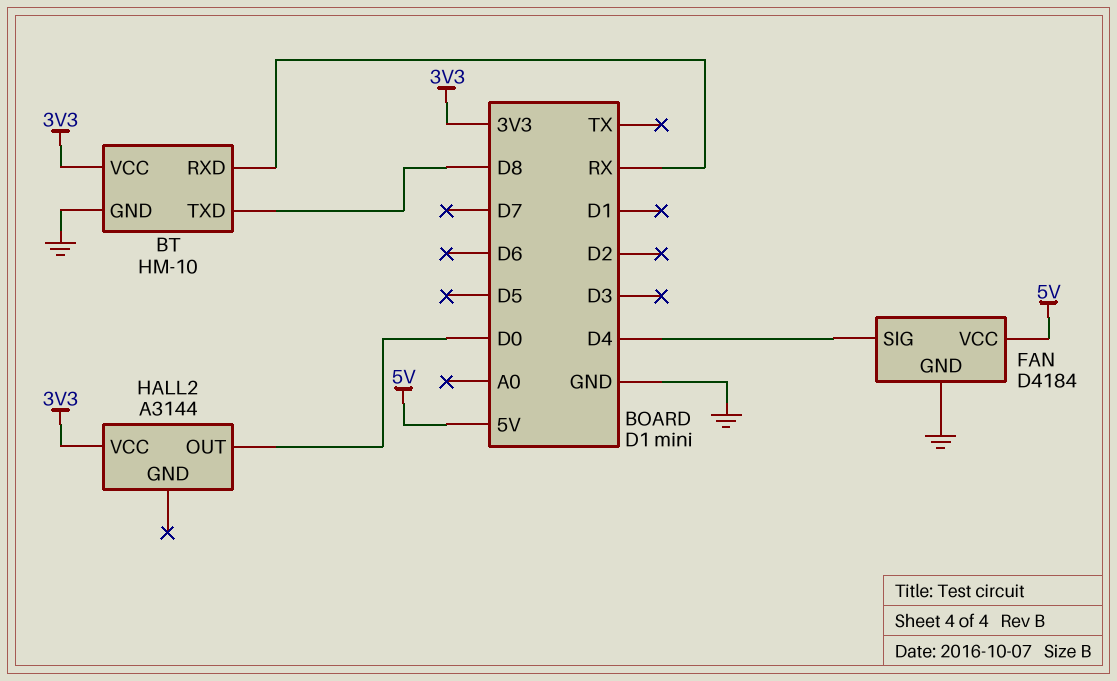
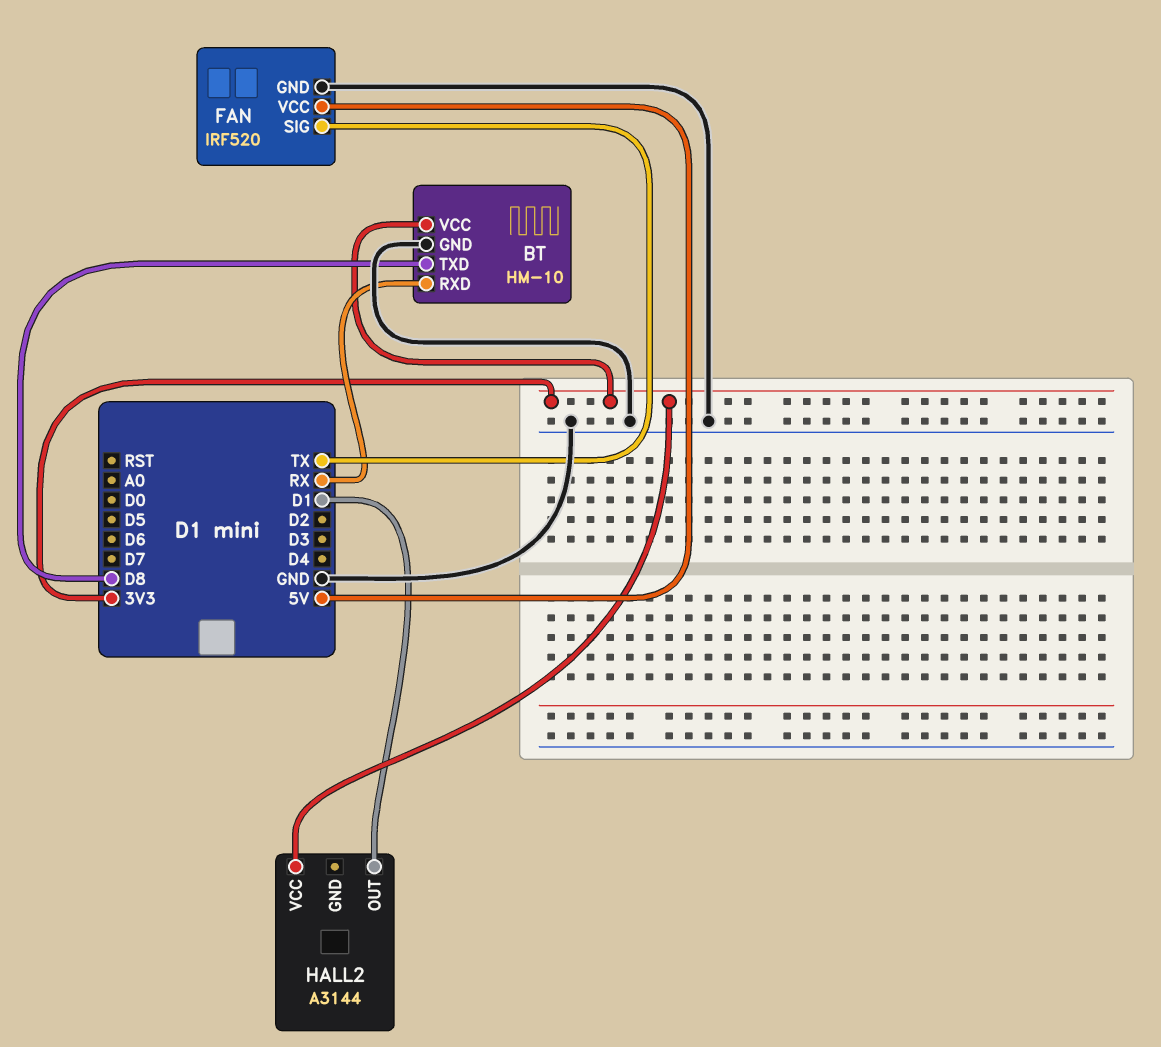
FAN: D4184 -> IRF520
FAN pin SIG: D4 -> TX
HALL2 pin OUT: D0 -> D1

